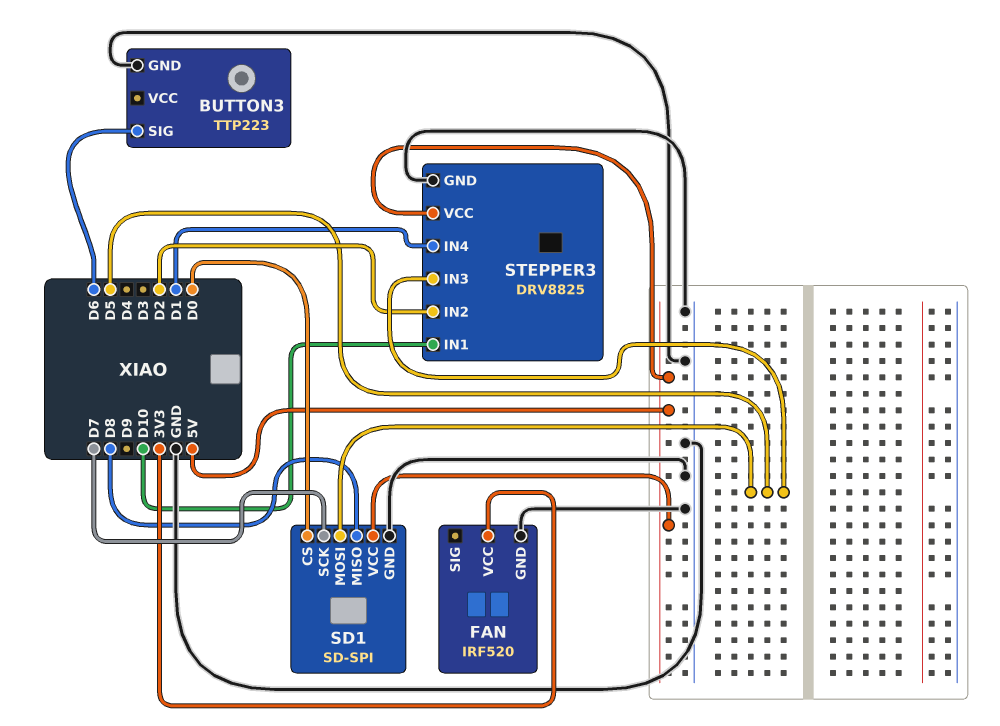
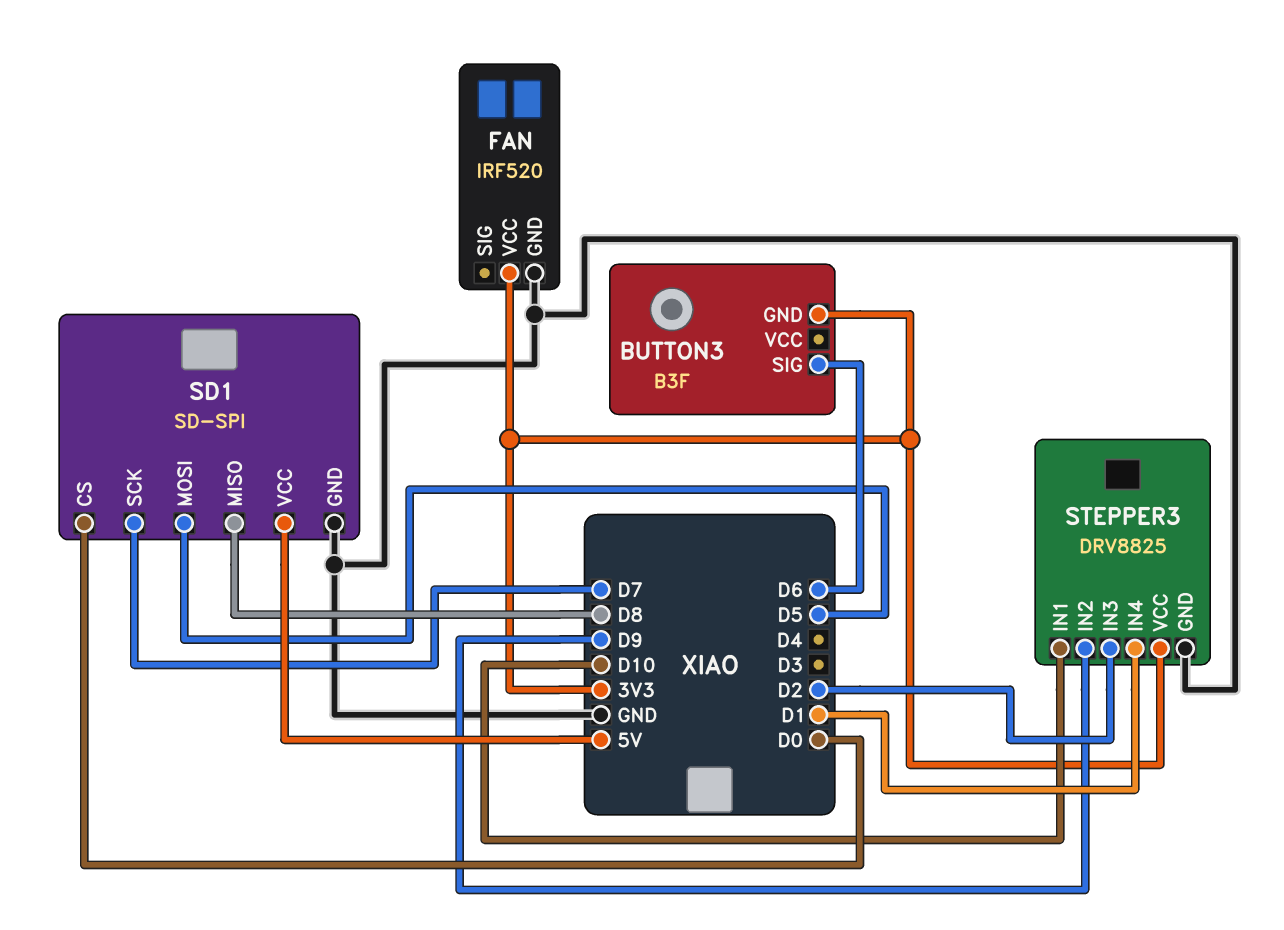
BUTTON3: TTP223 -> B3F
BUTTON3 pin GND: GND -> 3V3
STEPPER3 pin IN2: D2 -> D9
STEPPER3 pin IN3: D5 -> D2
STEPPER3 pin VCC: 5V -> 3V3

